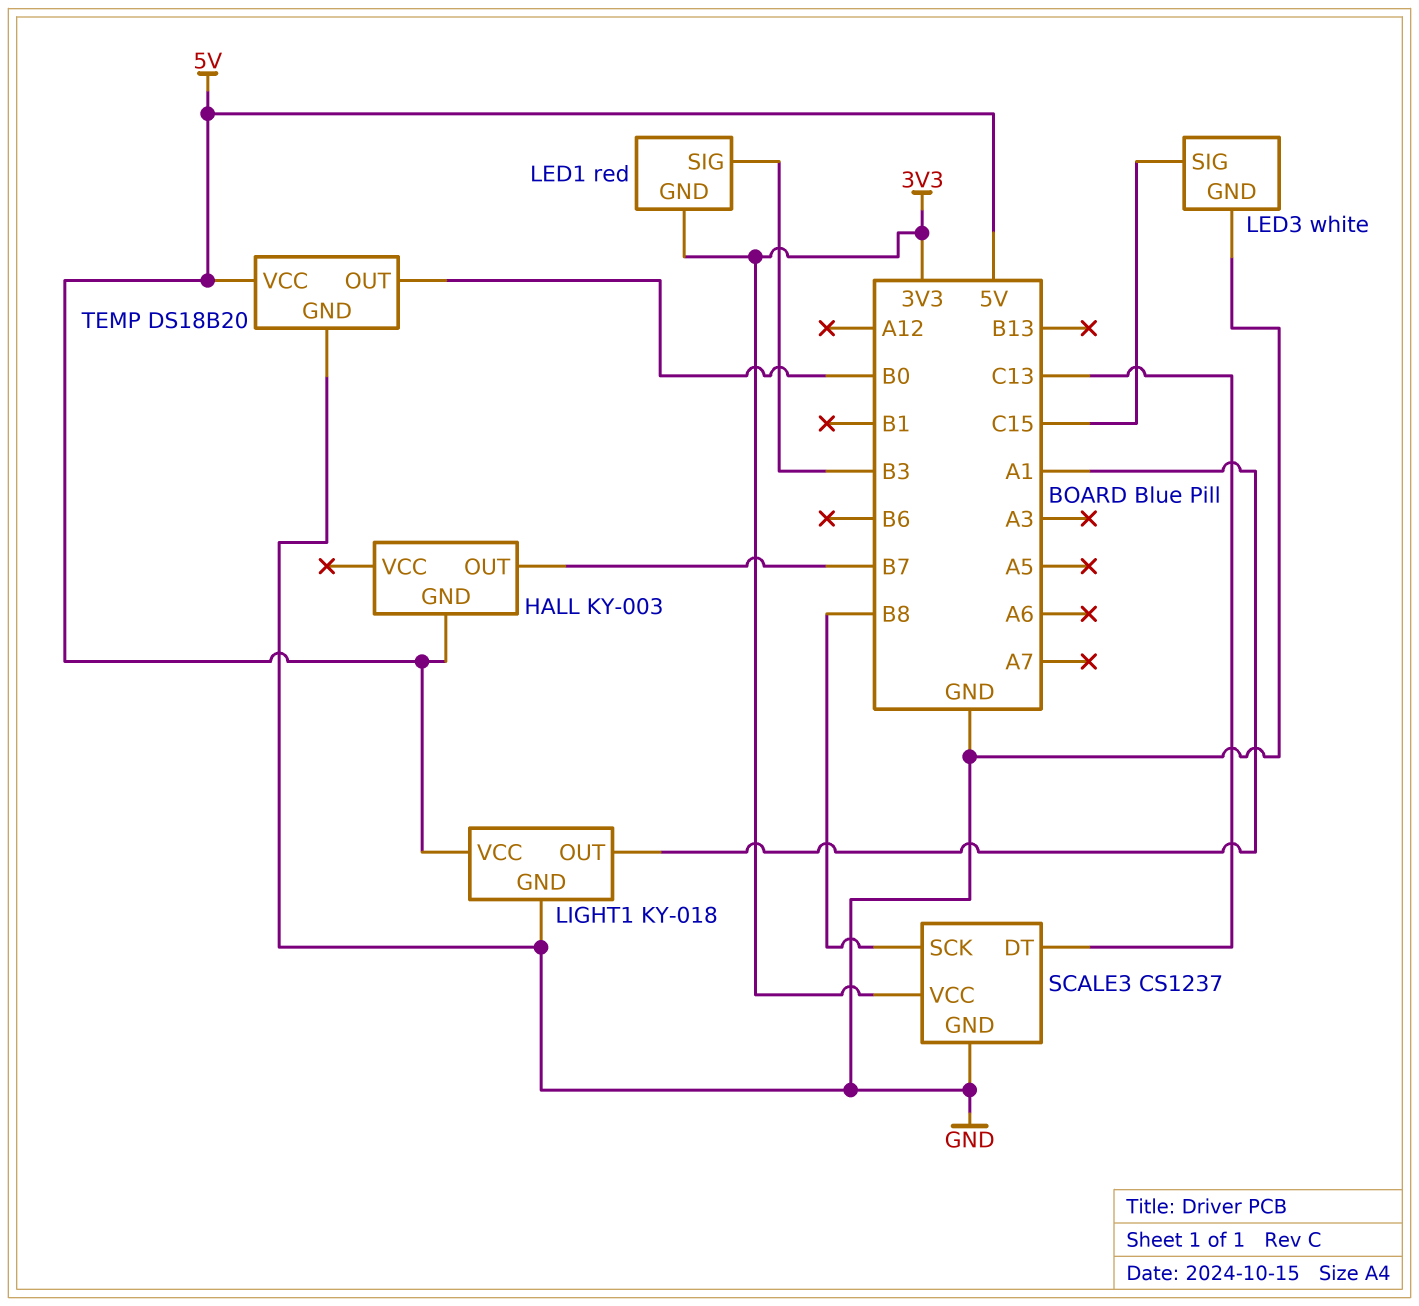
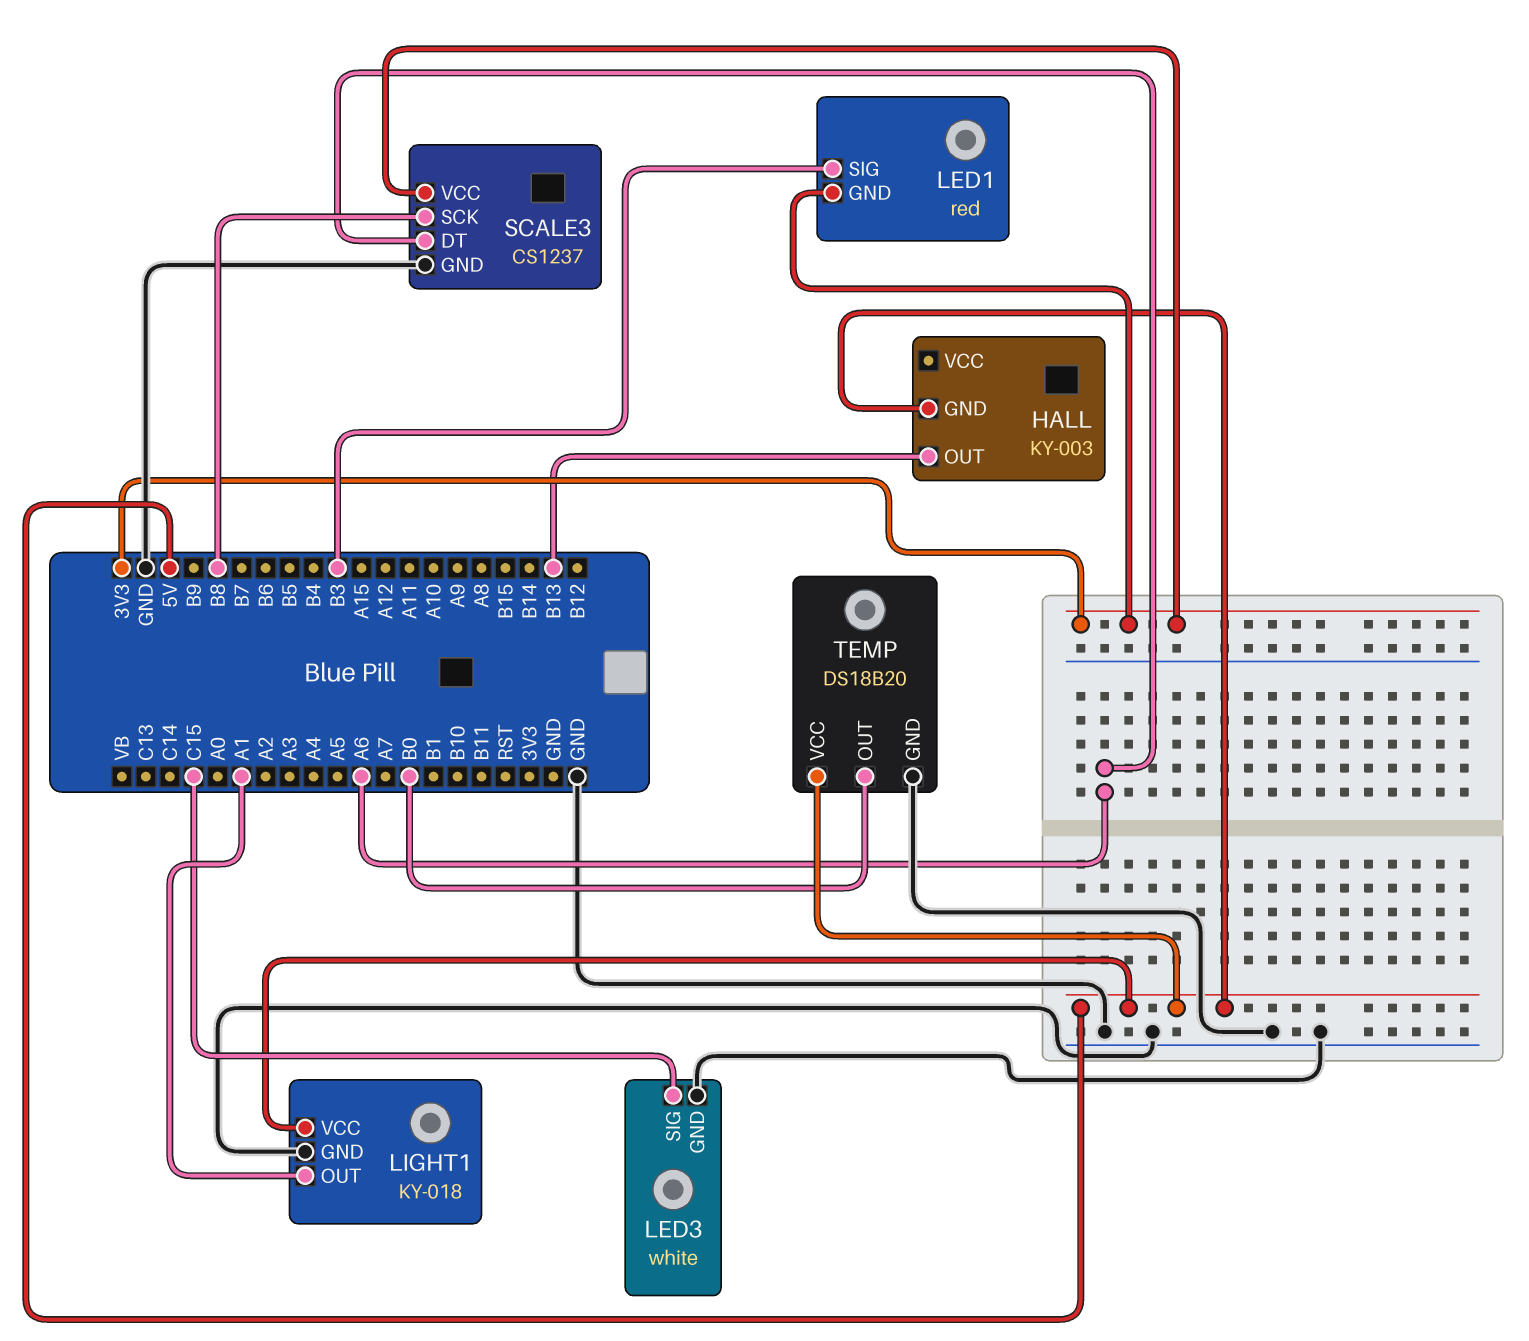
HALL pin OUT: B7 -> B13
SCALE3 pin DT: C13 -> A6

